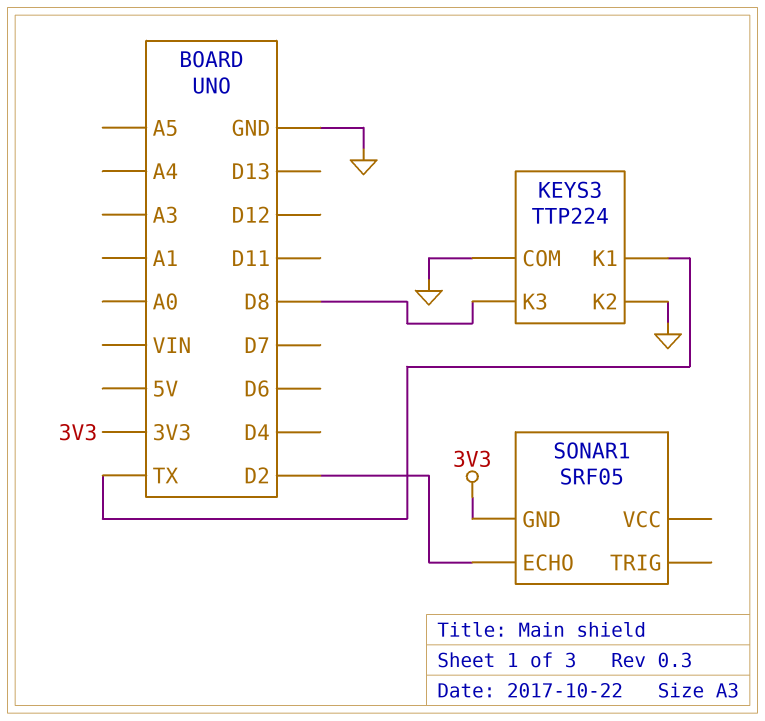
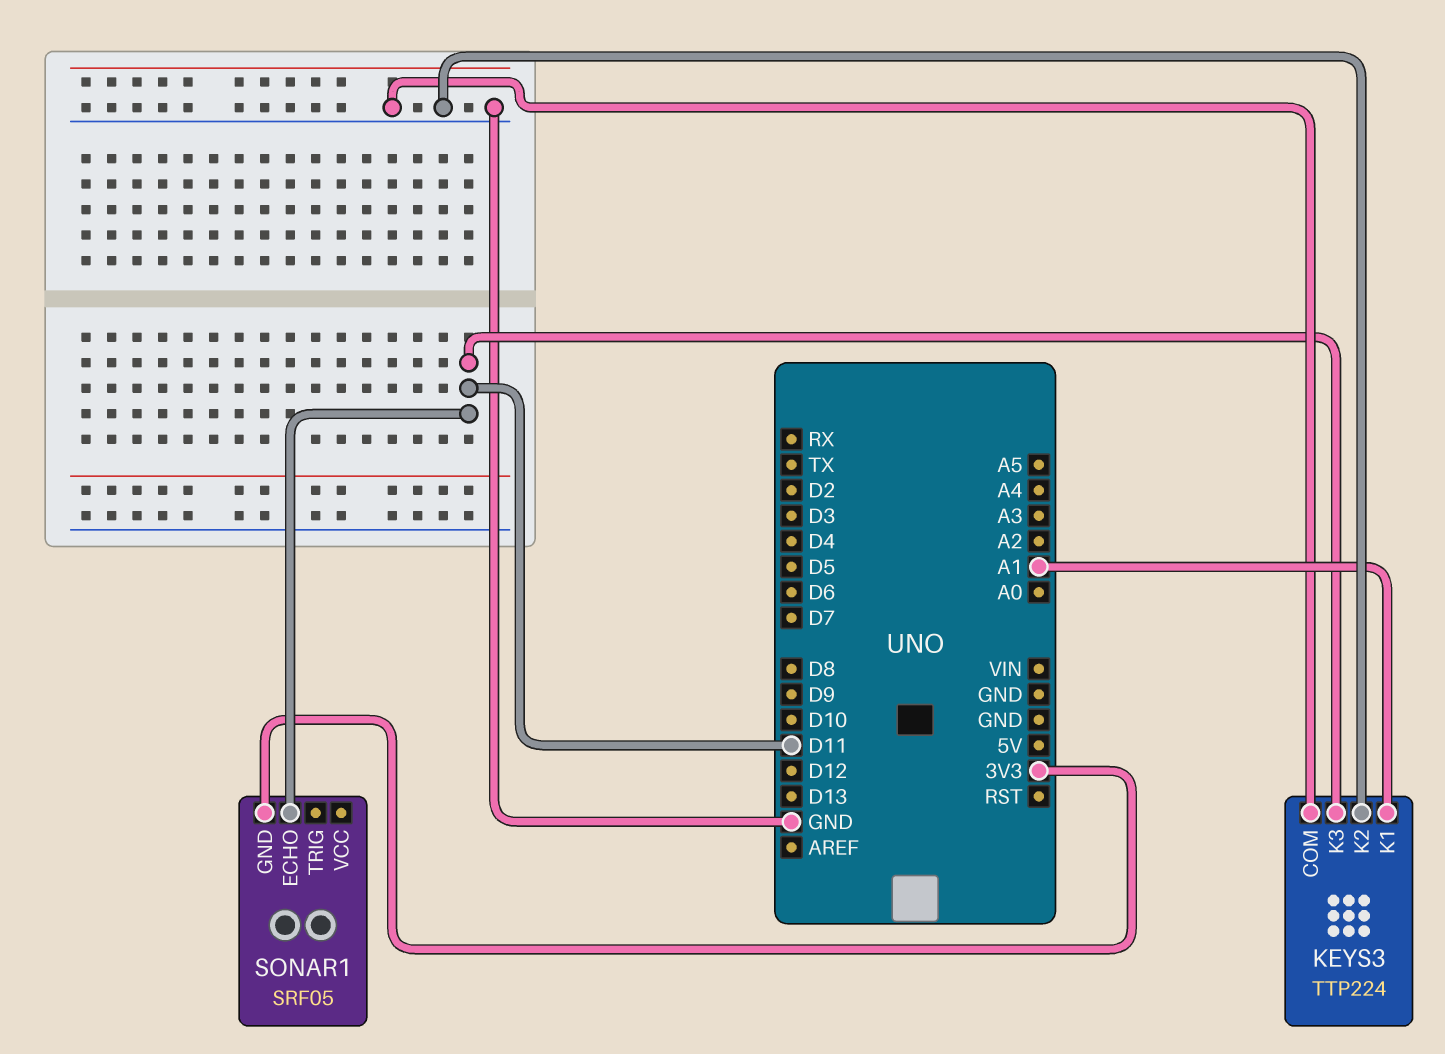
KEYS3 pin K1: TX -> A1
KEYS3 pin K3: D8 -> D11
SONAR1 pin ECHO: D2 -> D11

